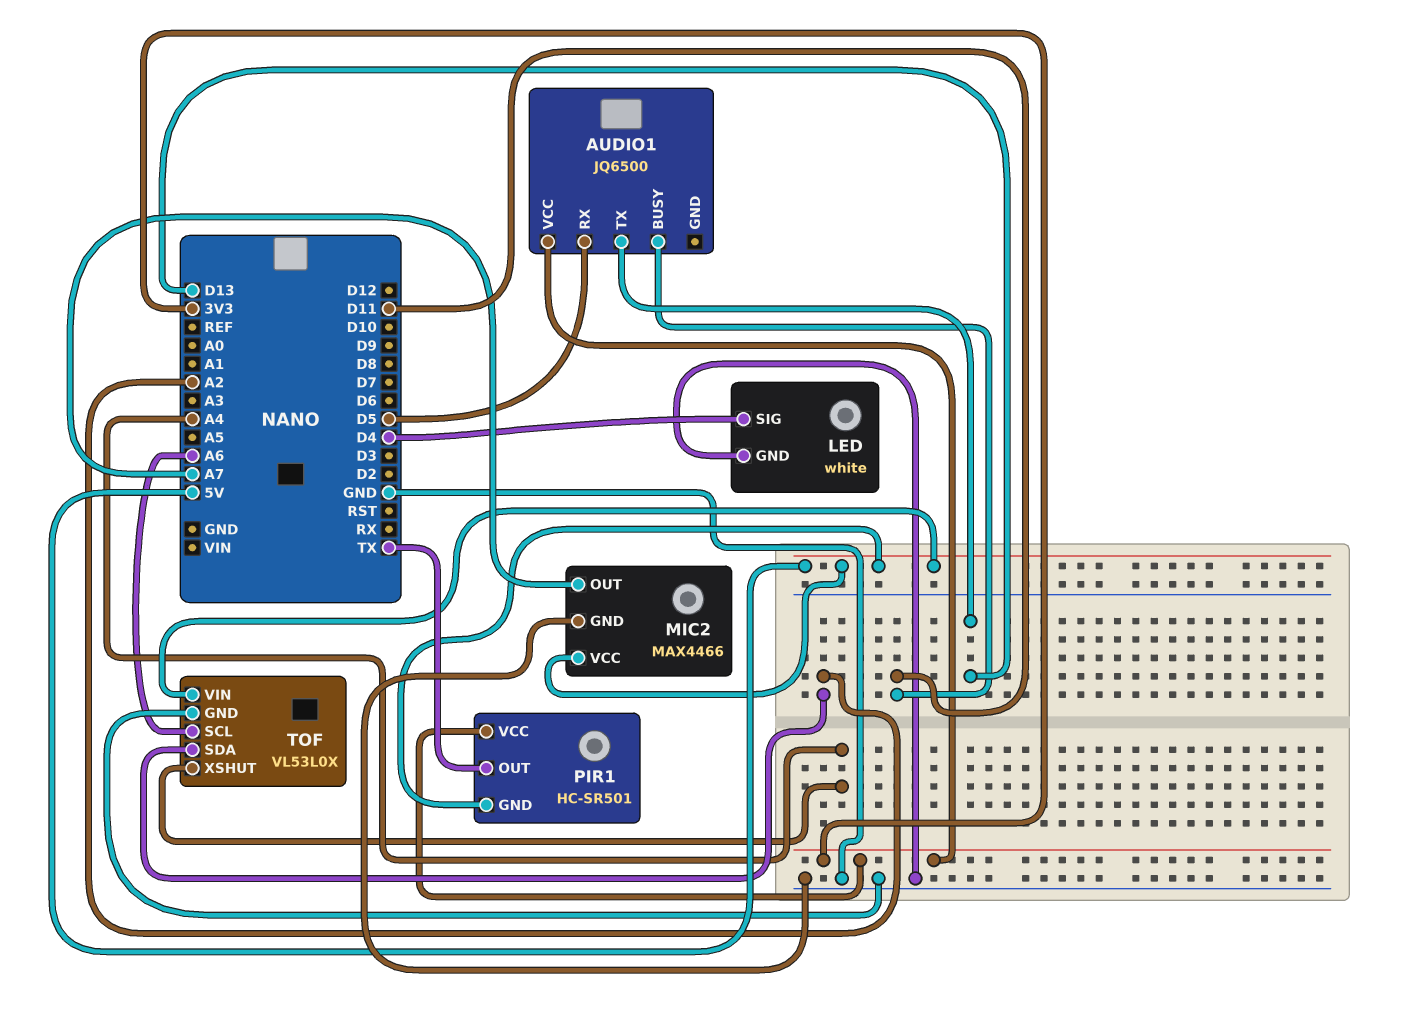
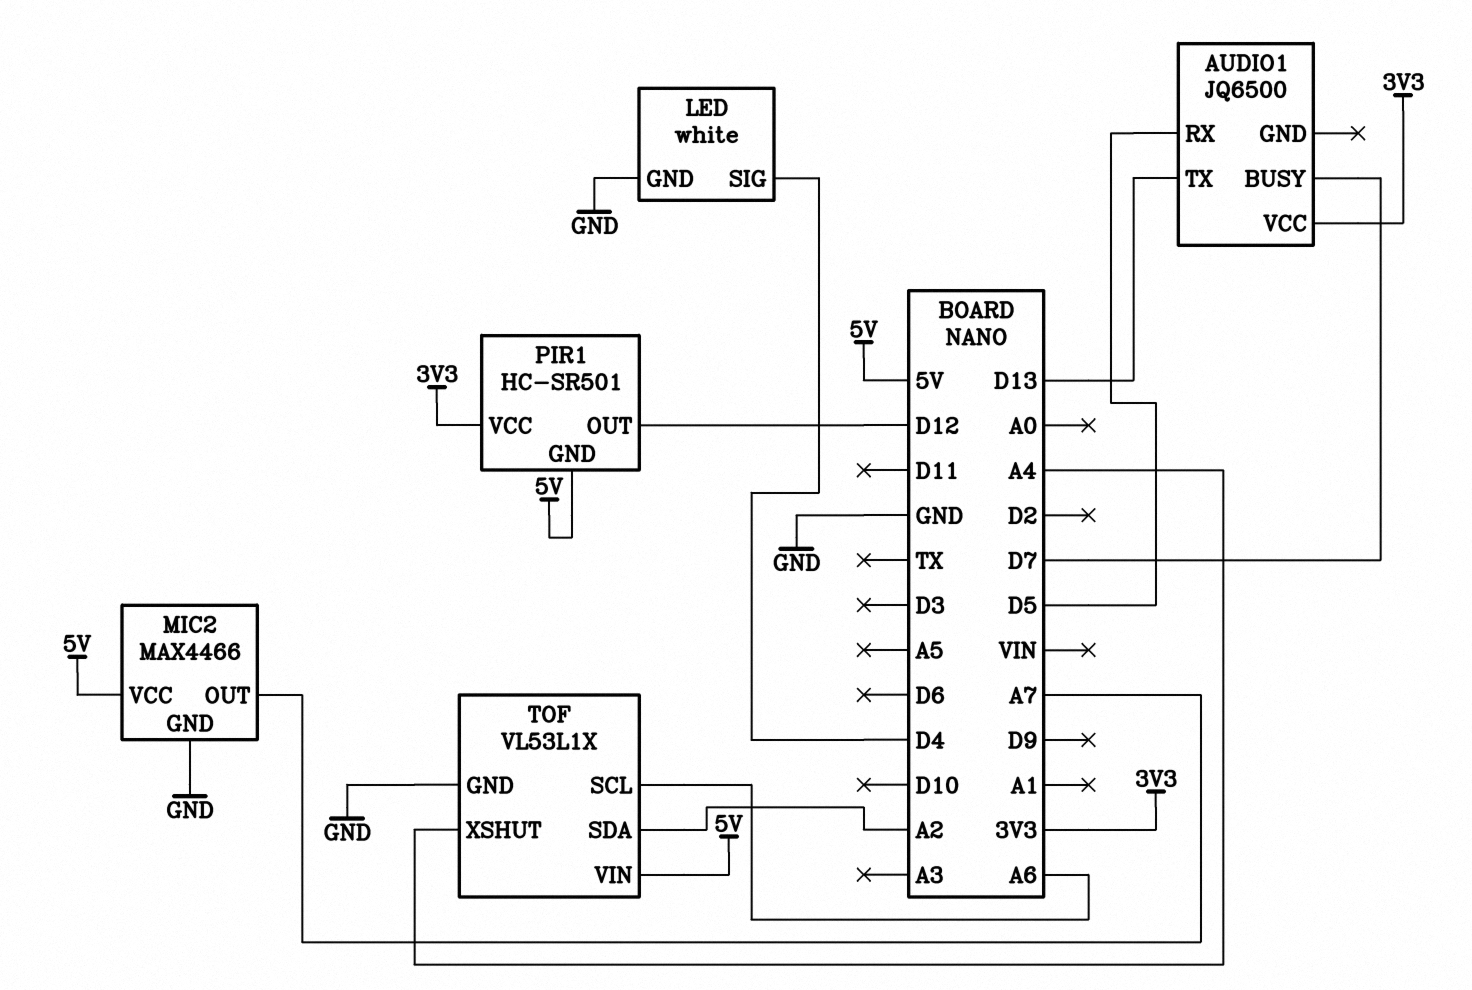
AUDIO1 pin BUSY: D11 -> D7
PIR1 pin OUT: TX -> D12
TOF: VL53L0X -> VL53L1X

